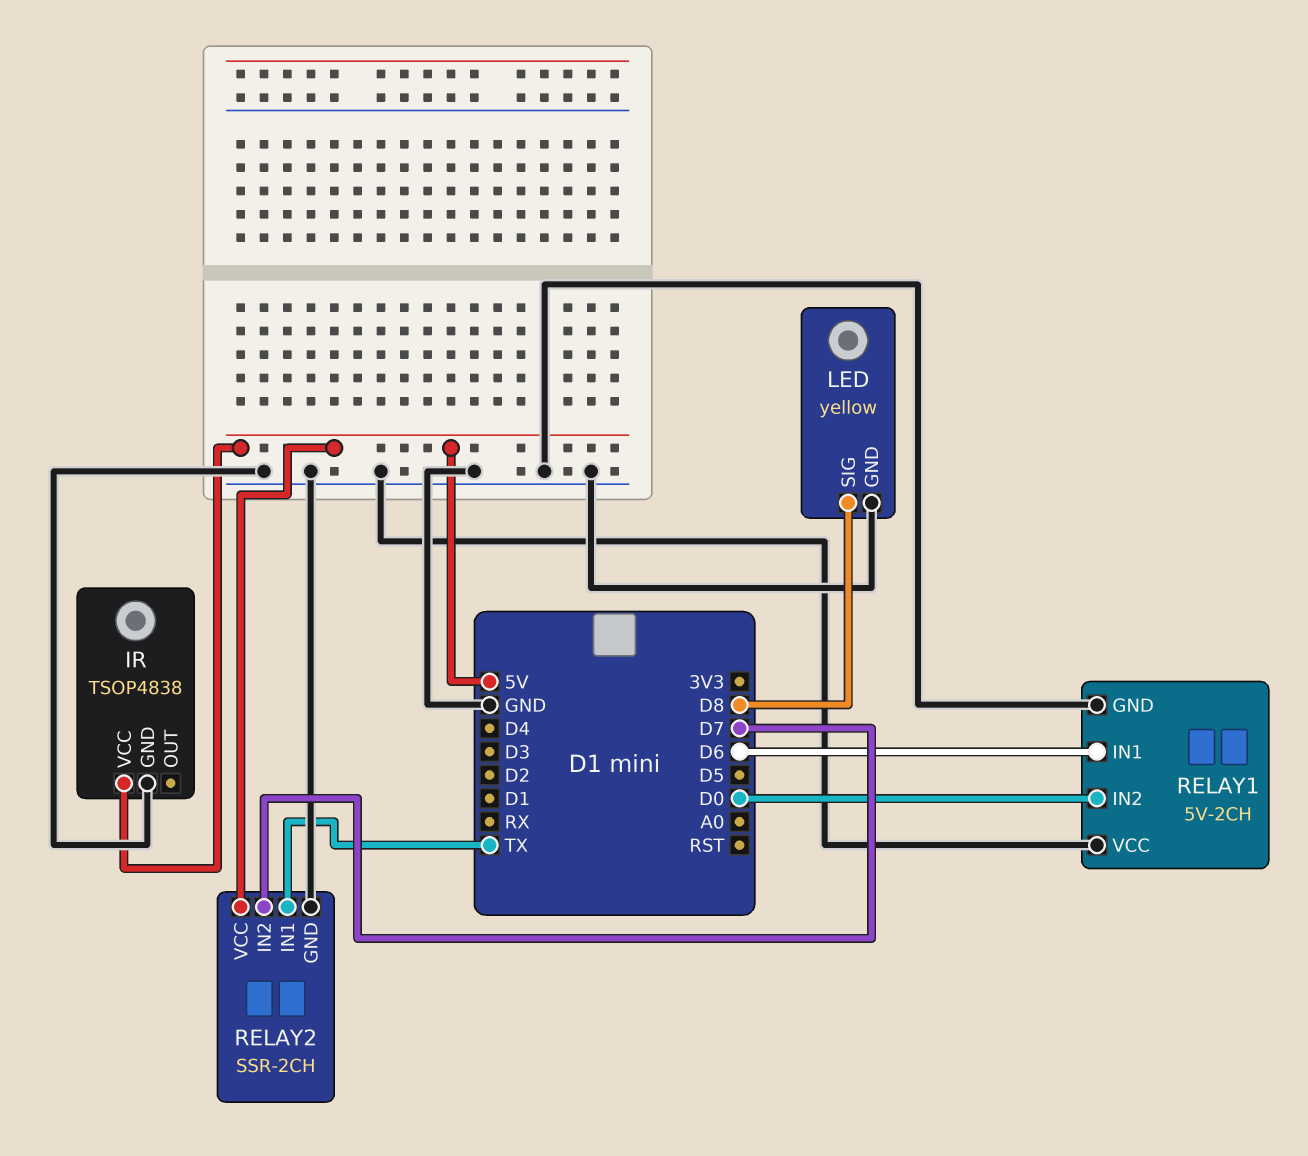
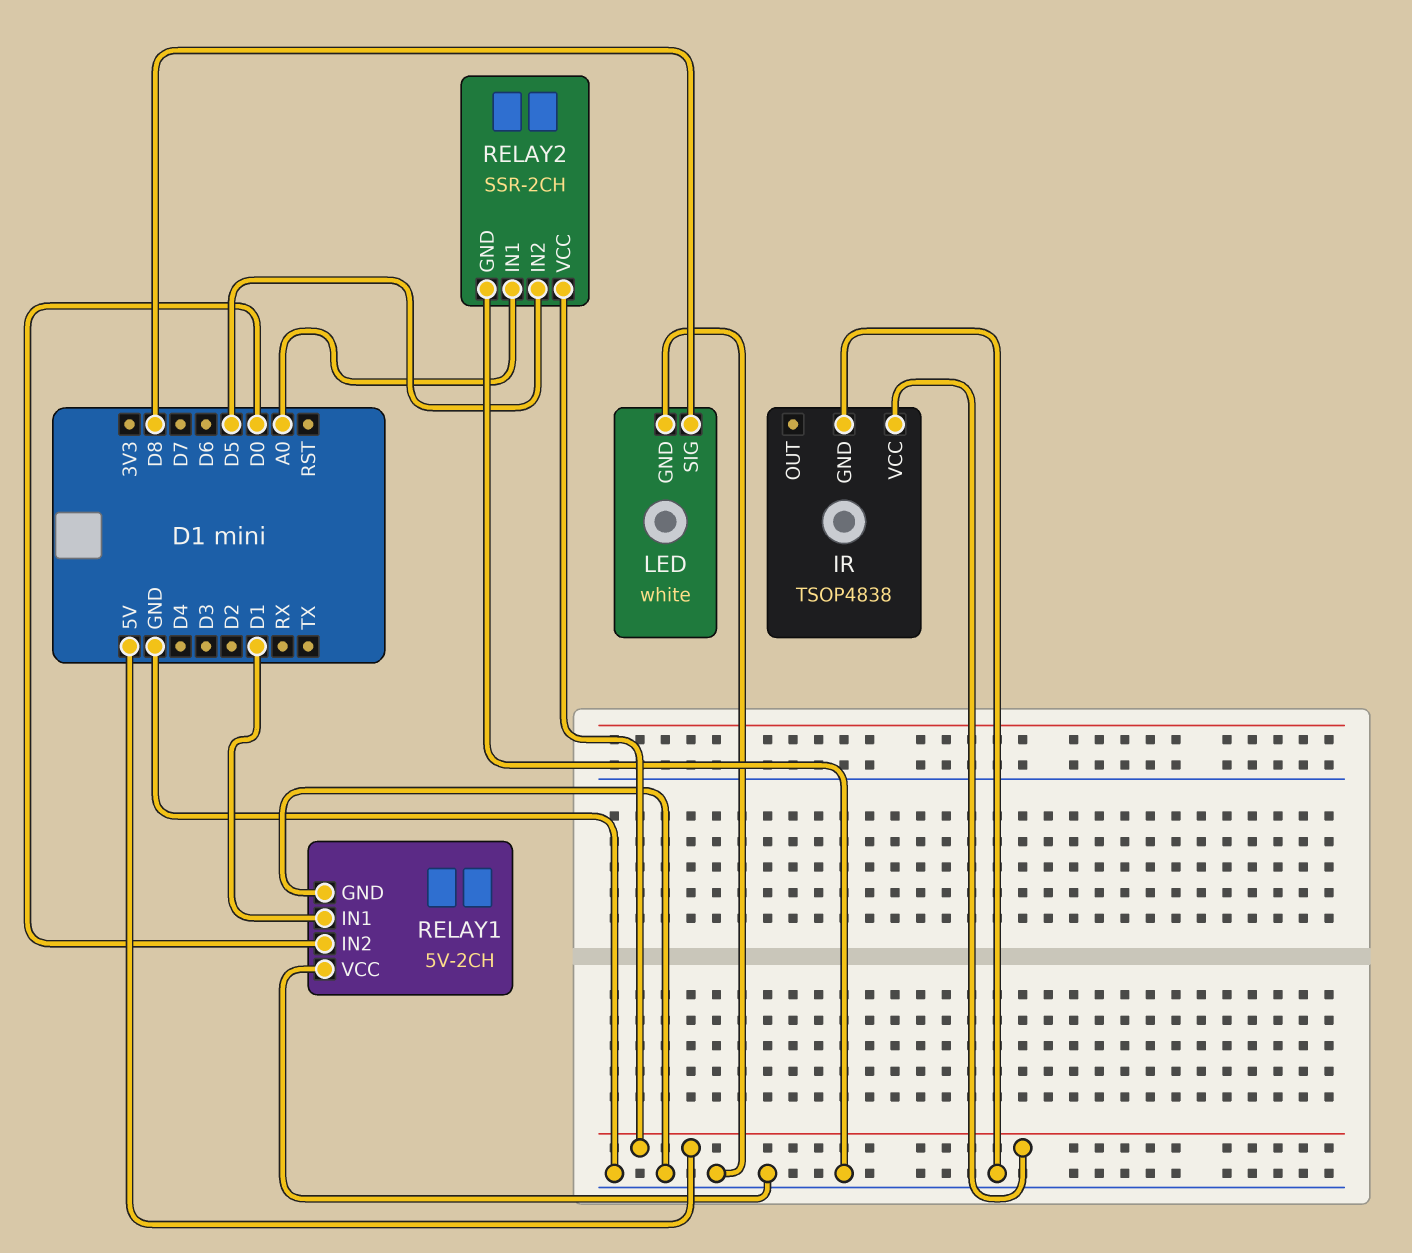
LED: yellow -> white
RELAY1 pin IN1: D6 -> D1
RELAY2 pin IN1: TX -> A0
RELAY2 pin IN2: D7 -> D5

